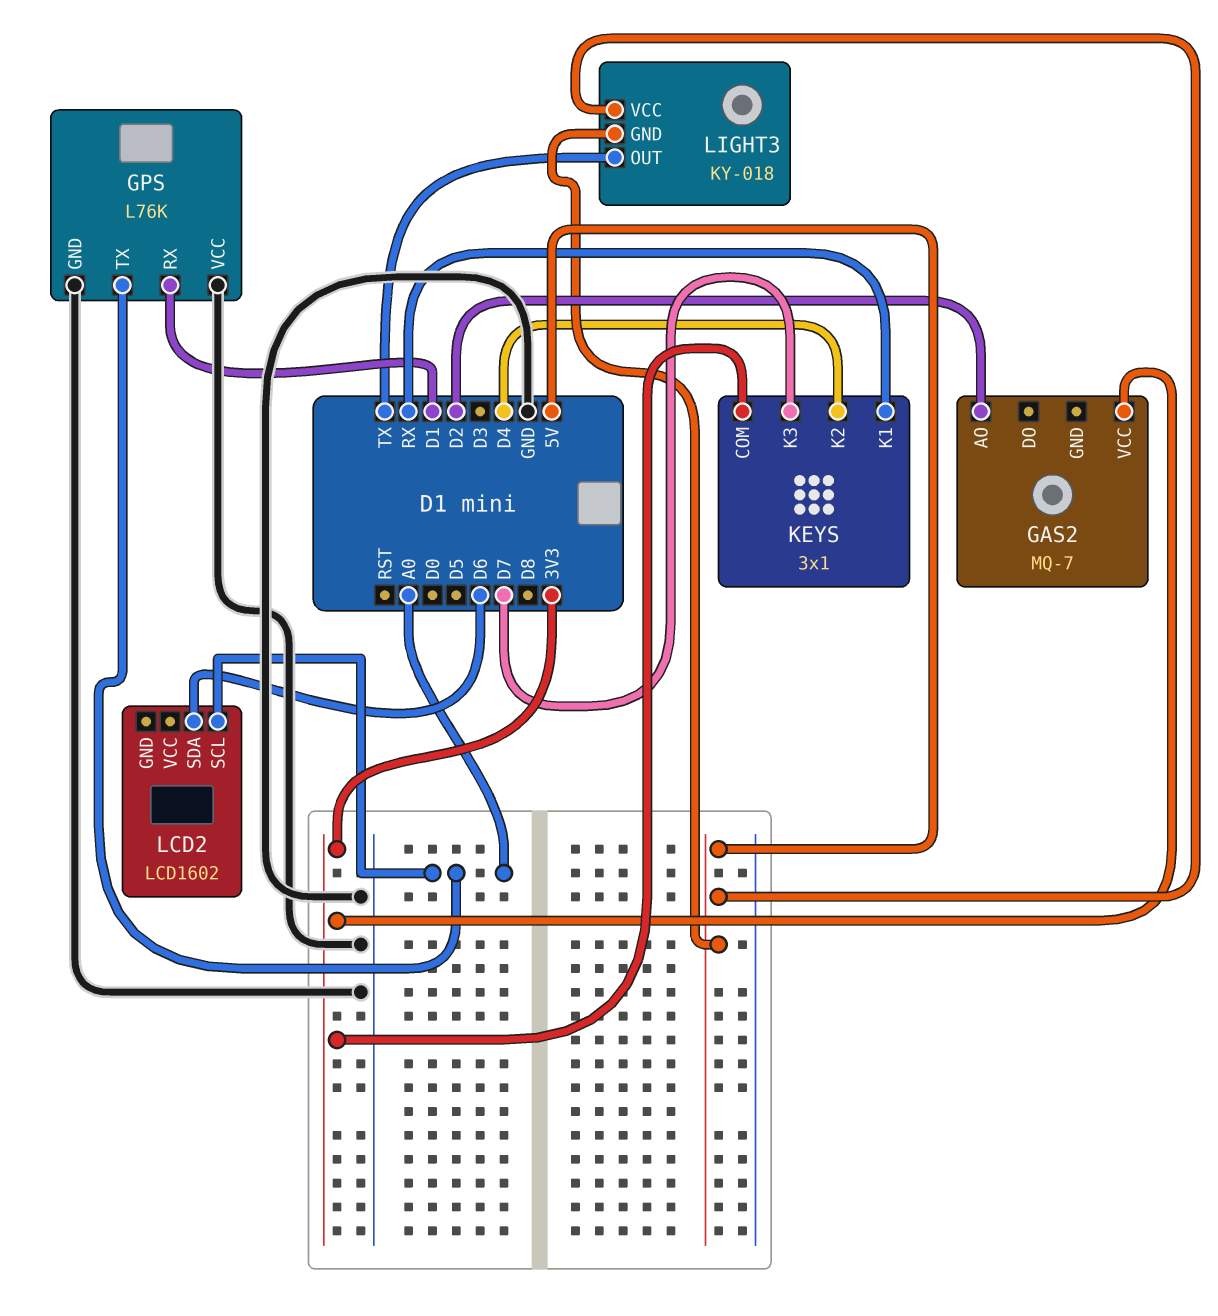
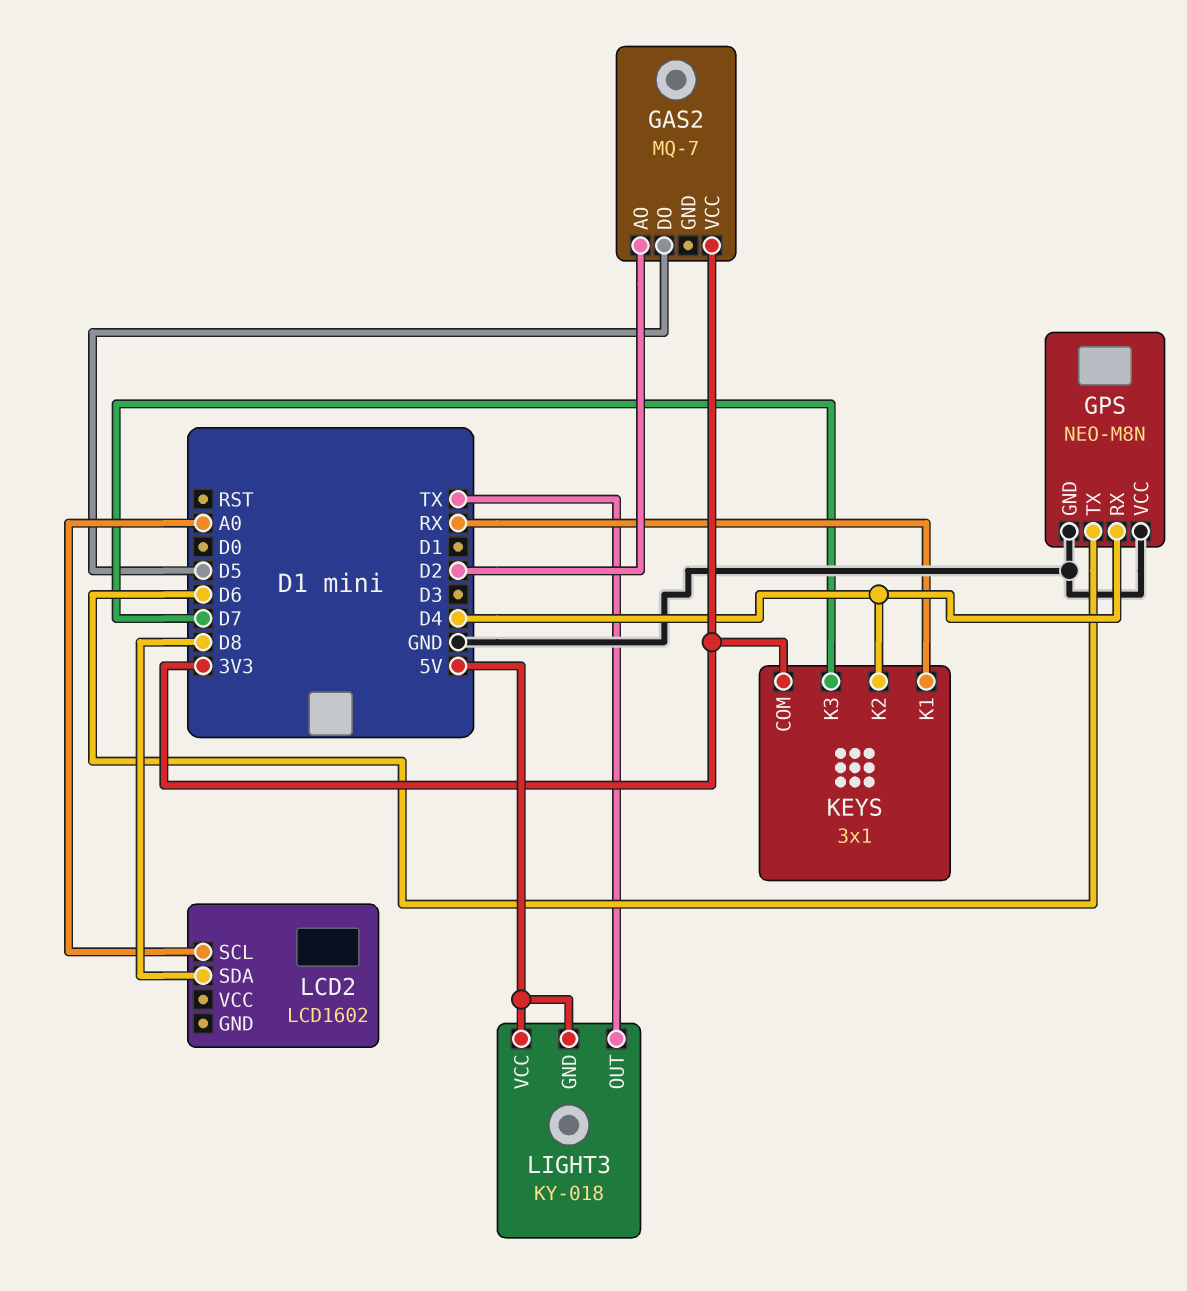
GAS2 pin DO: none -> D5
GPS: L76K -> NEO-M8N
GPS pin RX: D1 -> D4
GPS pin TX: A0 -> D6
LCD2 pin SDA: D6 -> D8

